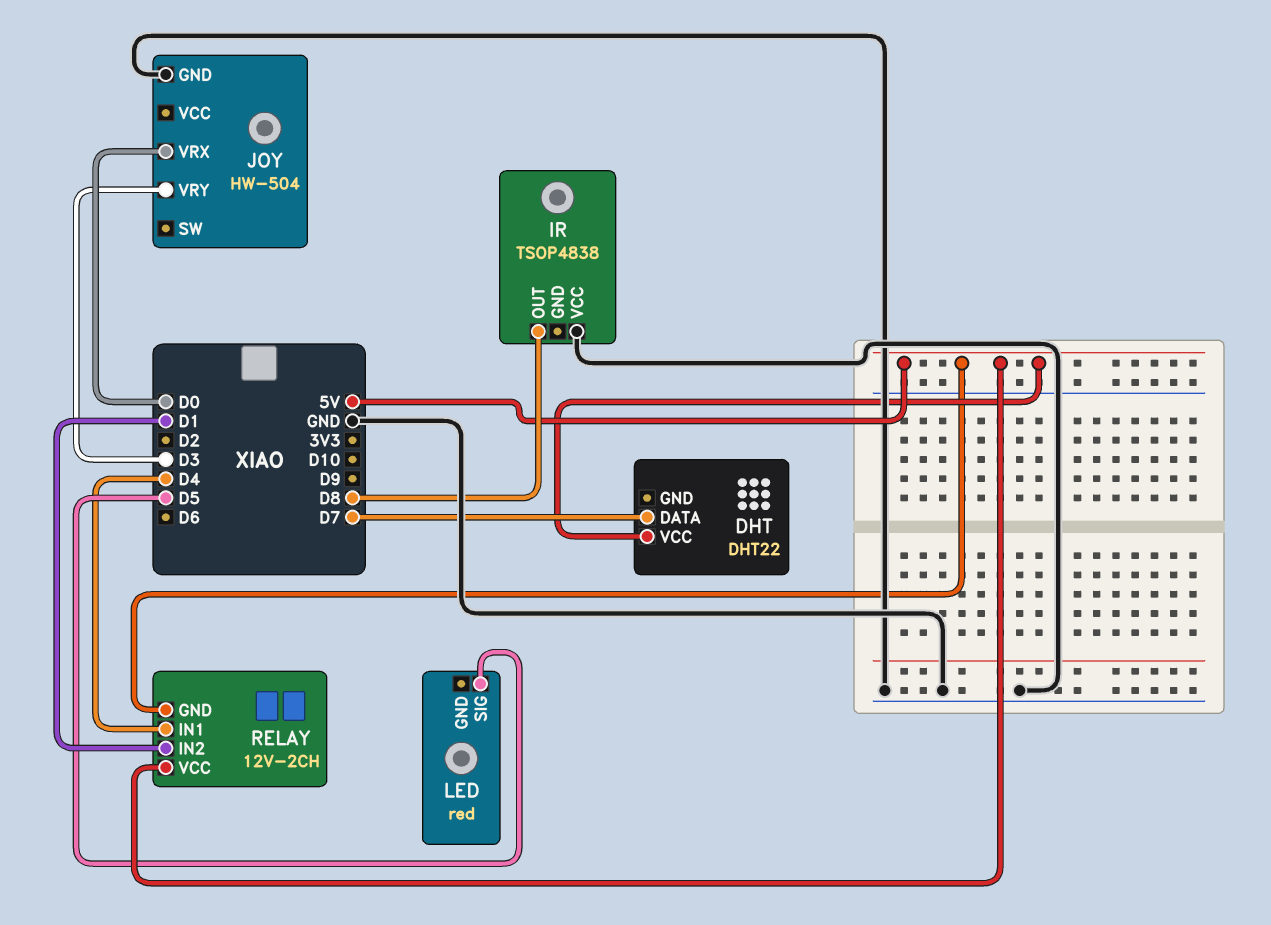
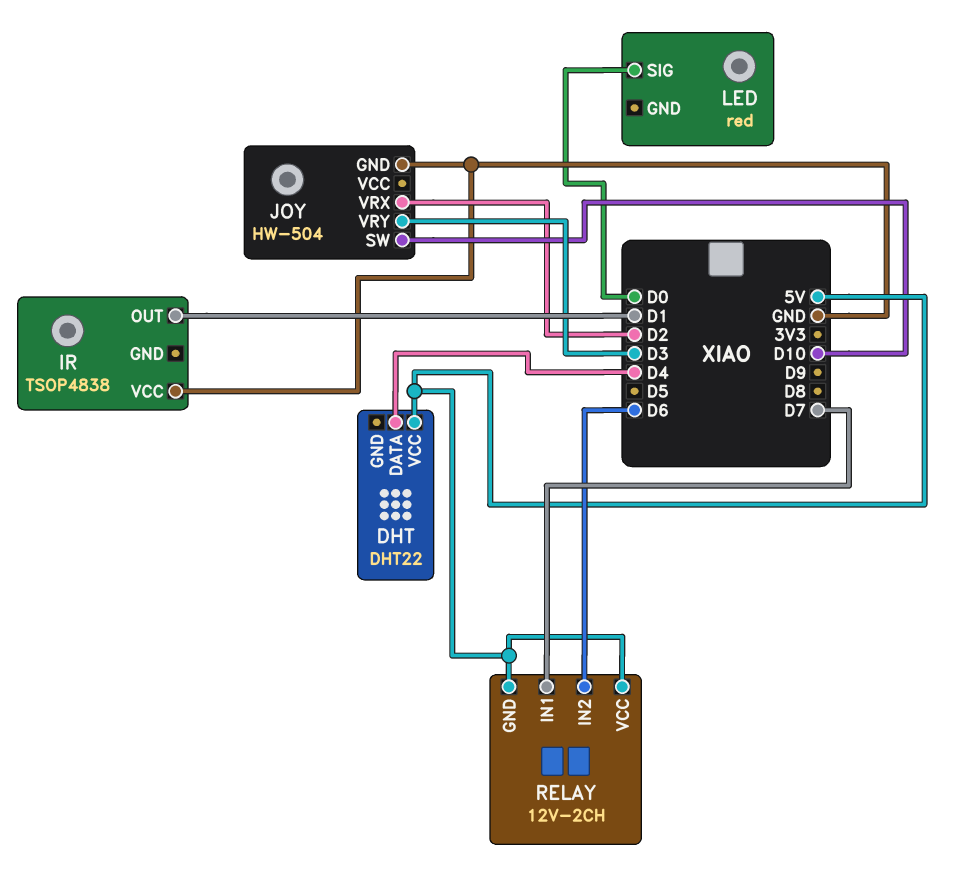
DHT pin DATA: D7 -> D4
IR pin OUT: D8 -> D1
JOY pin SW: none -> D10
JOY pin VRX: D0 -> D2
LED pin SIG: D5 -> D0
RELAY pin IN1: D4 -> D7
RELAY pin IN2: D1 -> D6

